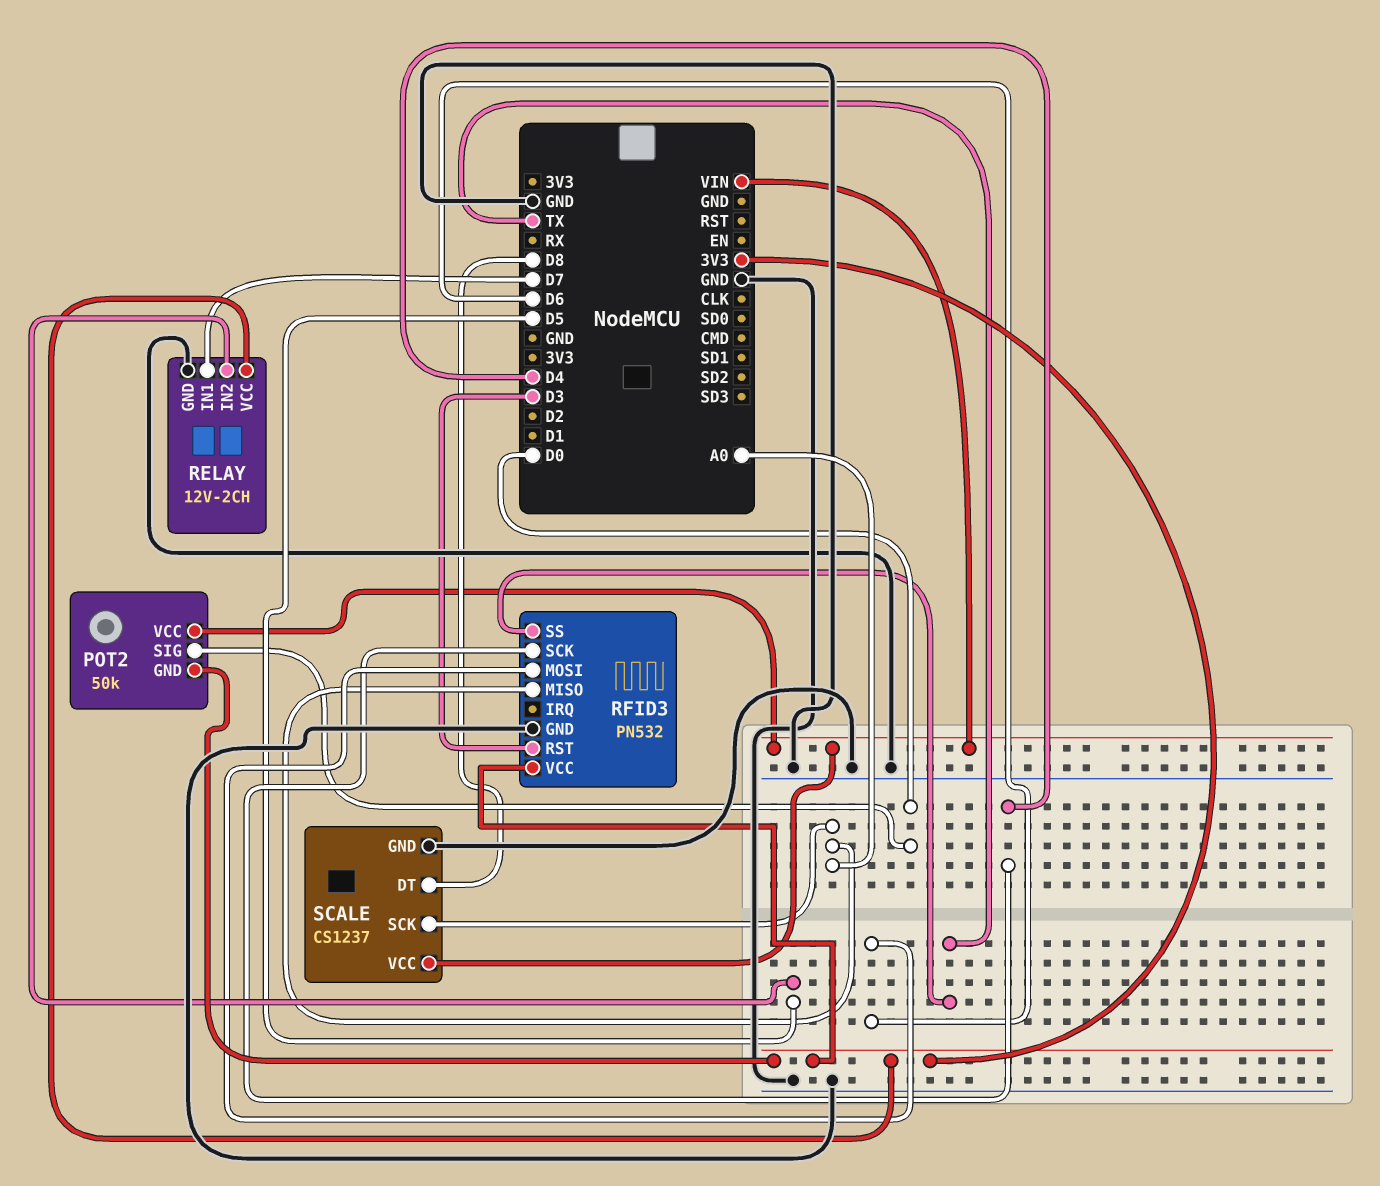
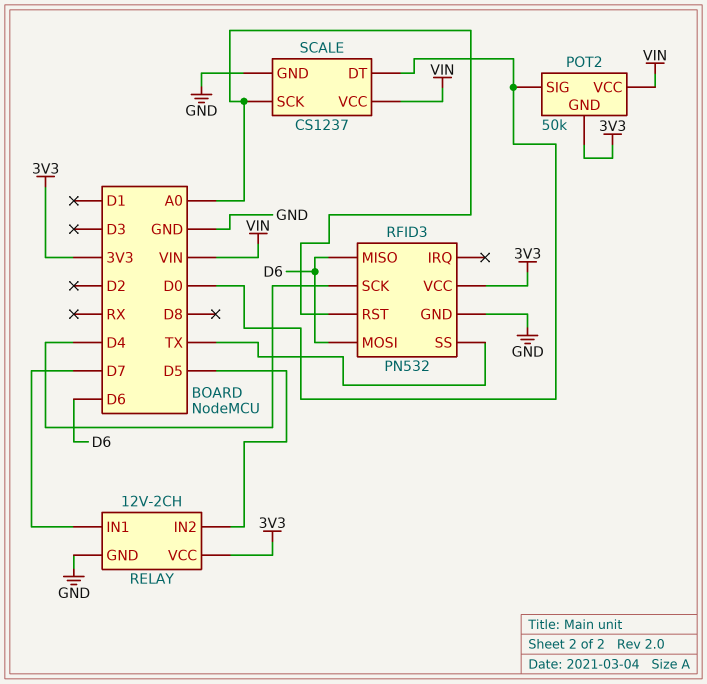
RFID3 pin MISO: A0 -> D6
RFID3 pin RST: D3 -> A0
SCALE pin DT: D8 -> D0

